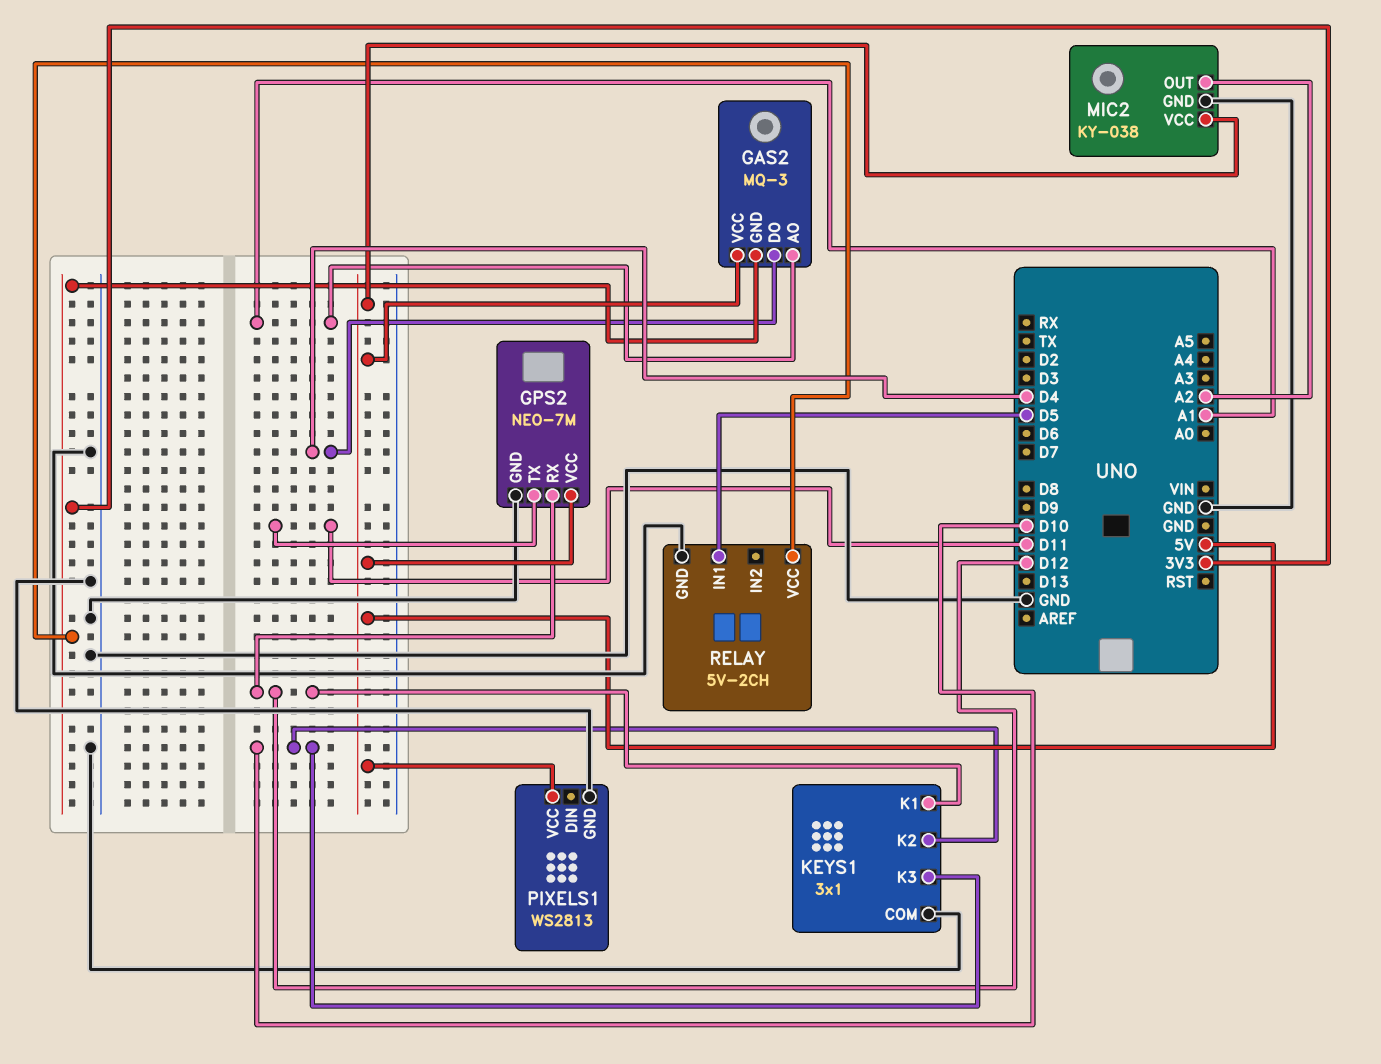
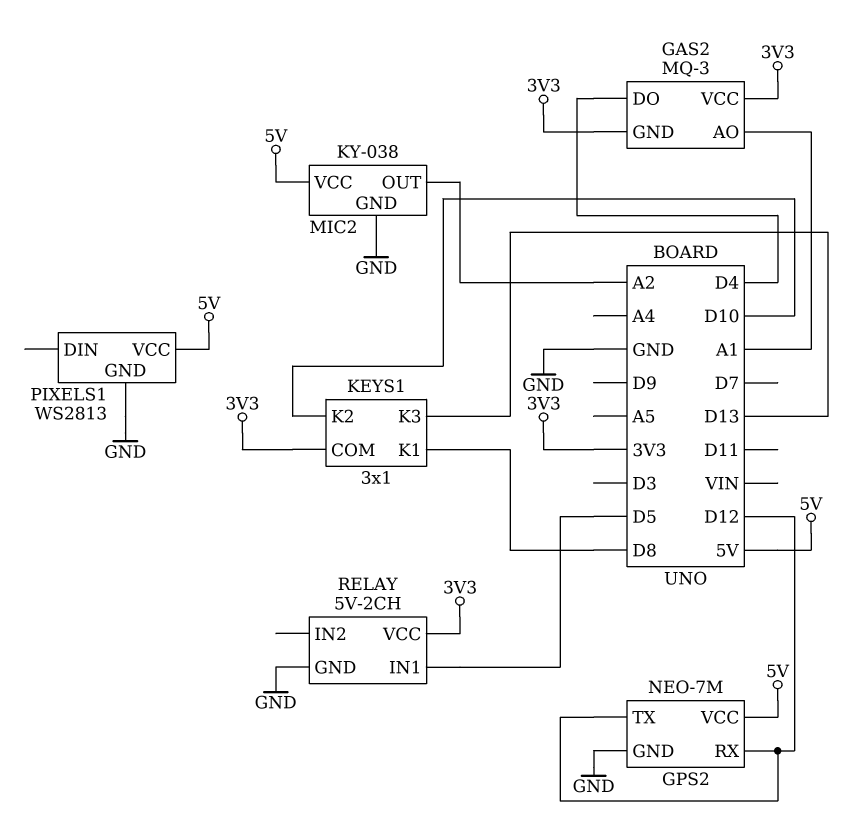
GAS2 pin VCC: 5V -> 3V3
GPS2 pin TX: D11 -> D12
KEYS1 pin COM: GND -> 3V3
KEYS1 pin K1: D12 -> D8
KEYS1 pin K3: D10 -> D13

